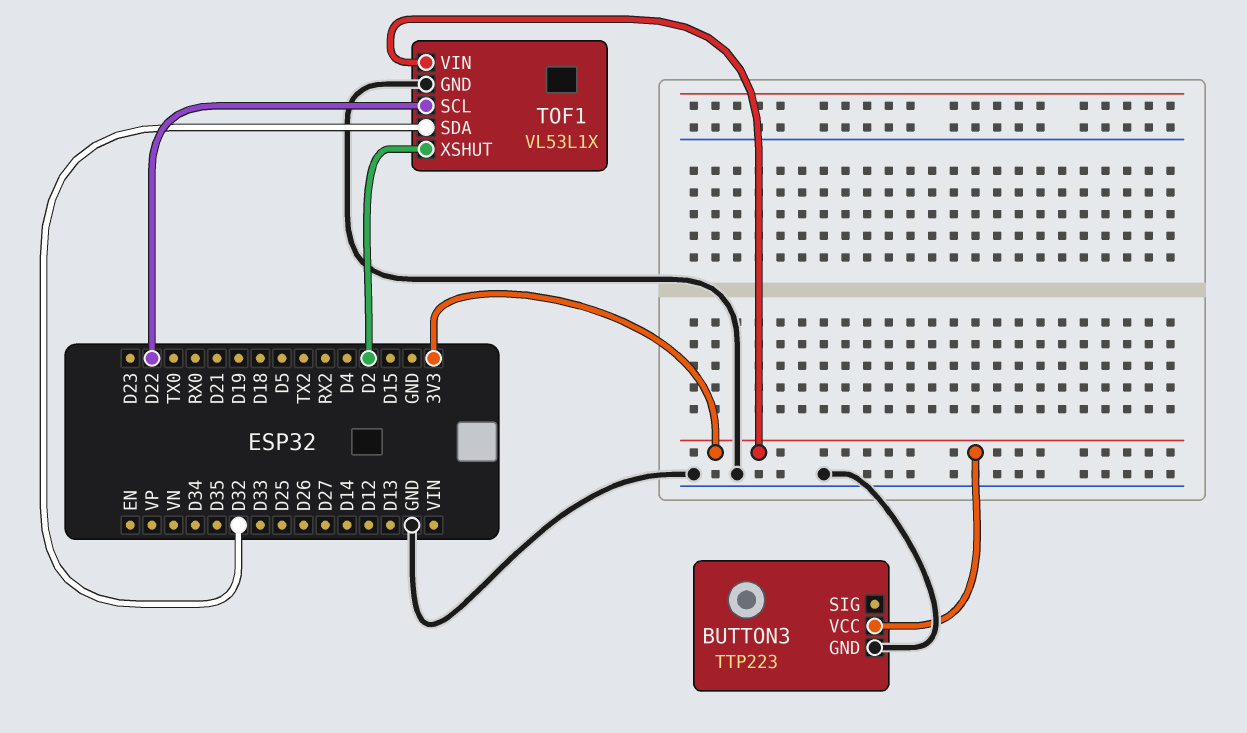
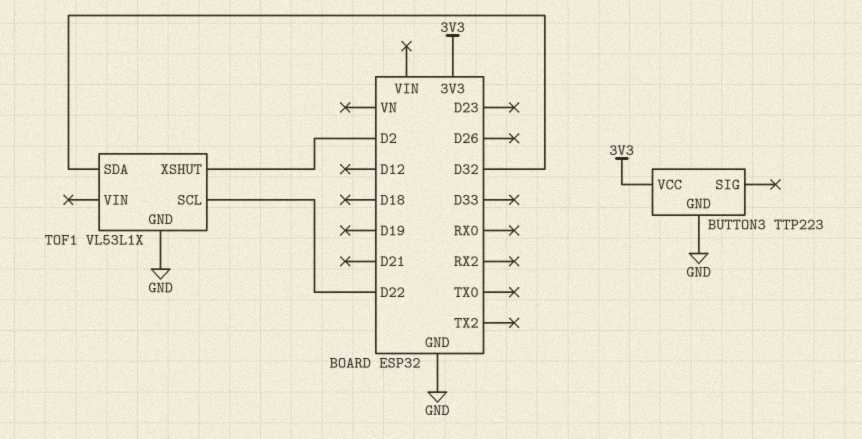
TOF1 pin VIN: 3V3 -> none

